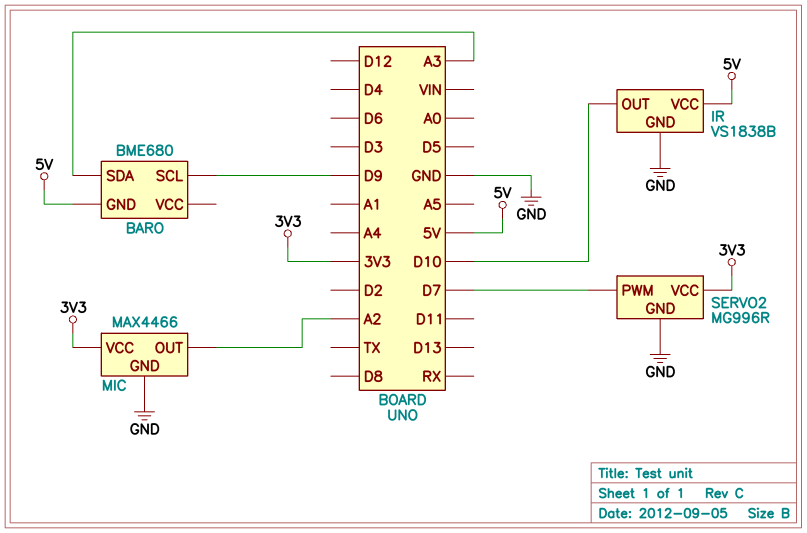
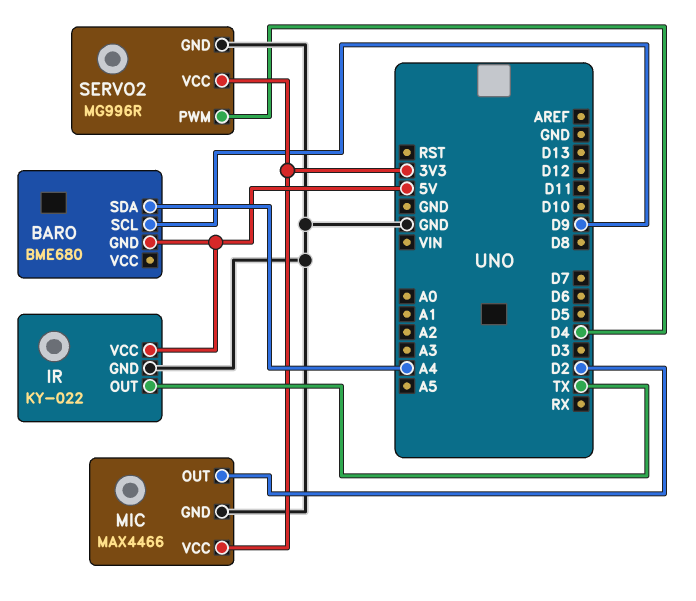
BARO pin SDA: A3 -> A4
IR: VS1838B -> KY-022
IR pin OUT: D10 -> TX
MIC pin OUT: A2 -> D2
SERVO2 pin PWM: D7 -> D4

